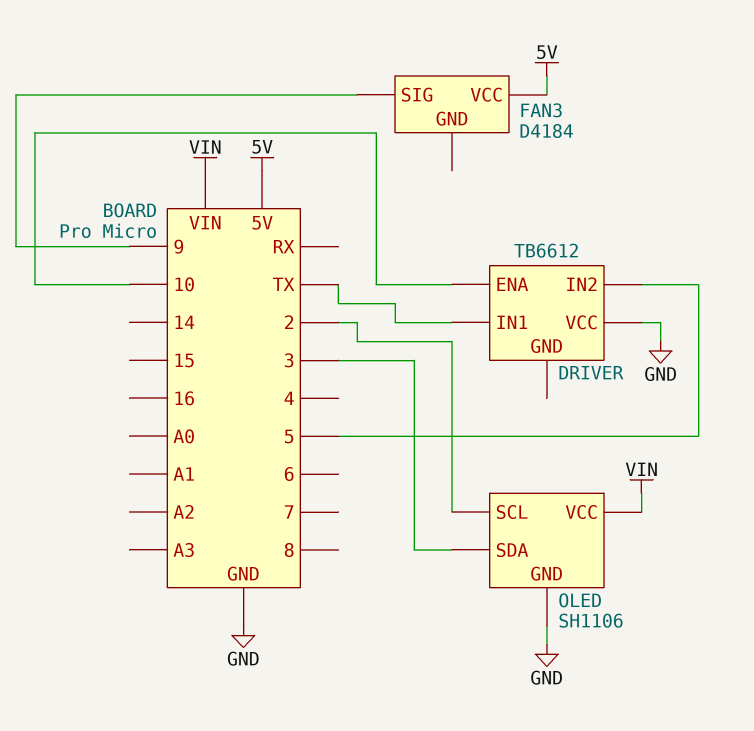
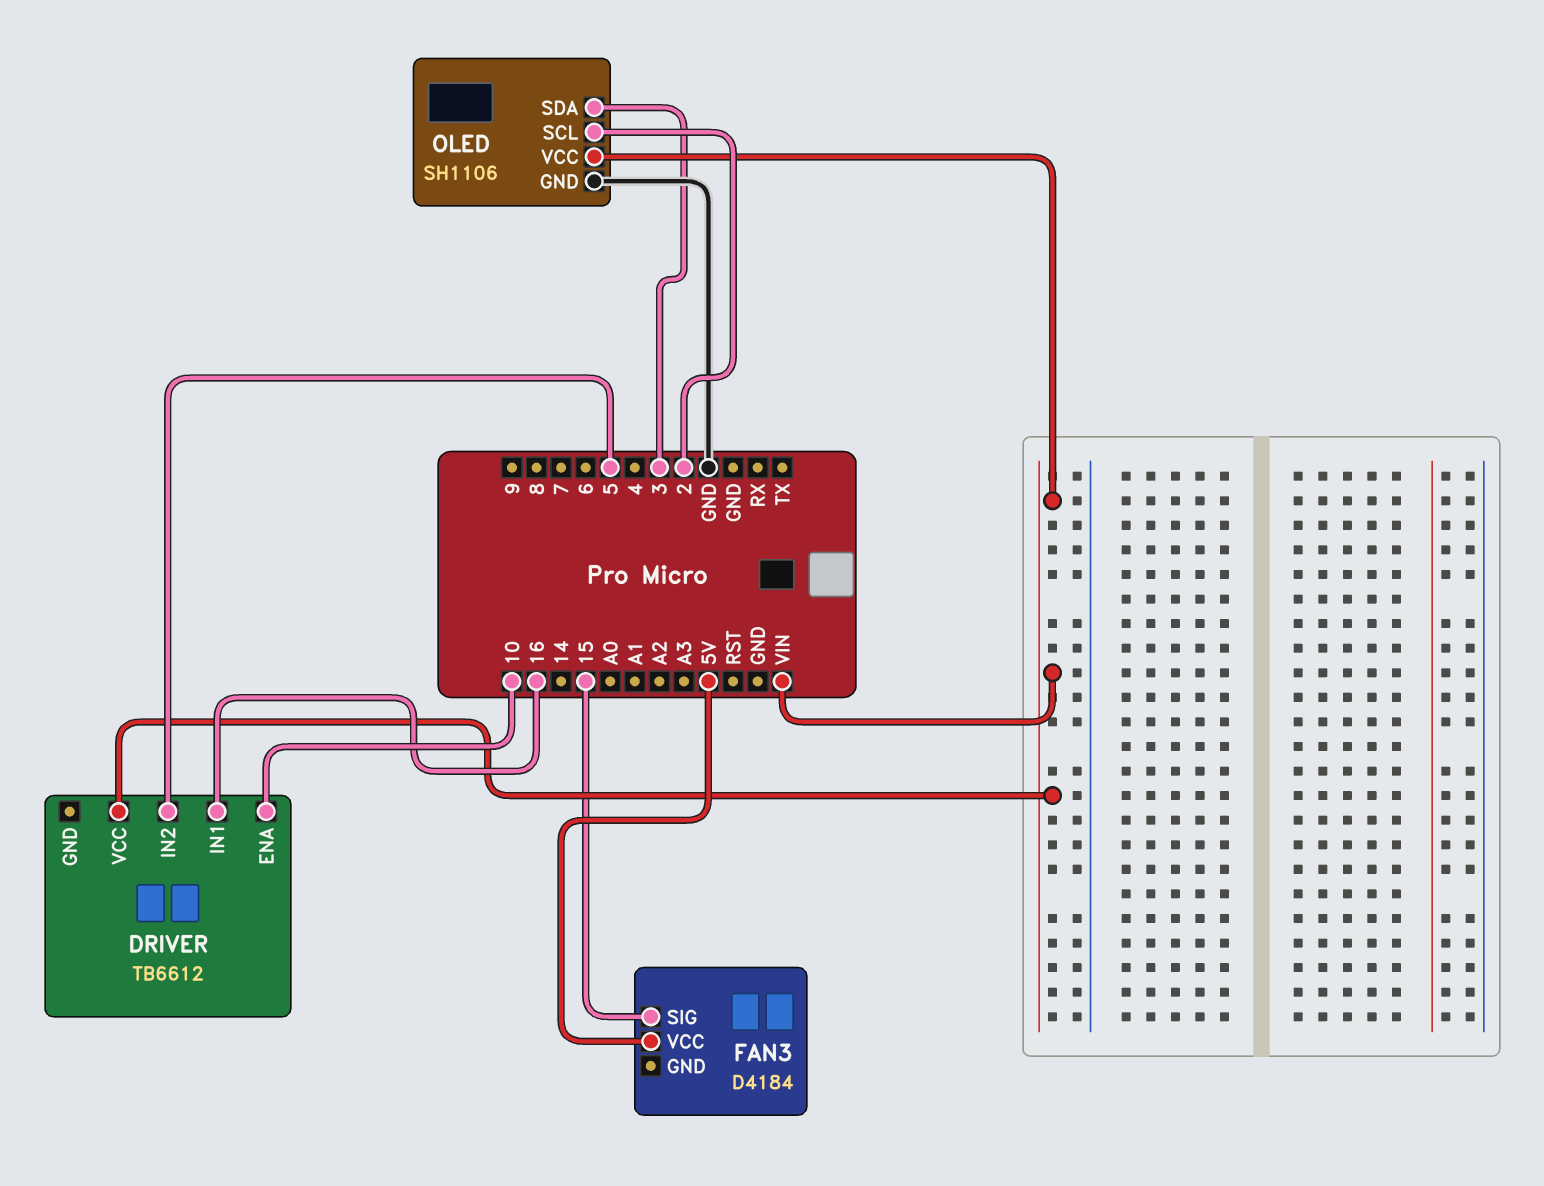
DRIVER pin IN1: TX -> 16
DRIVER pin VCC: GND -> VIN
FAN3 pin SIG: 9 -> 15

